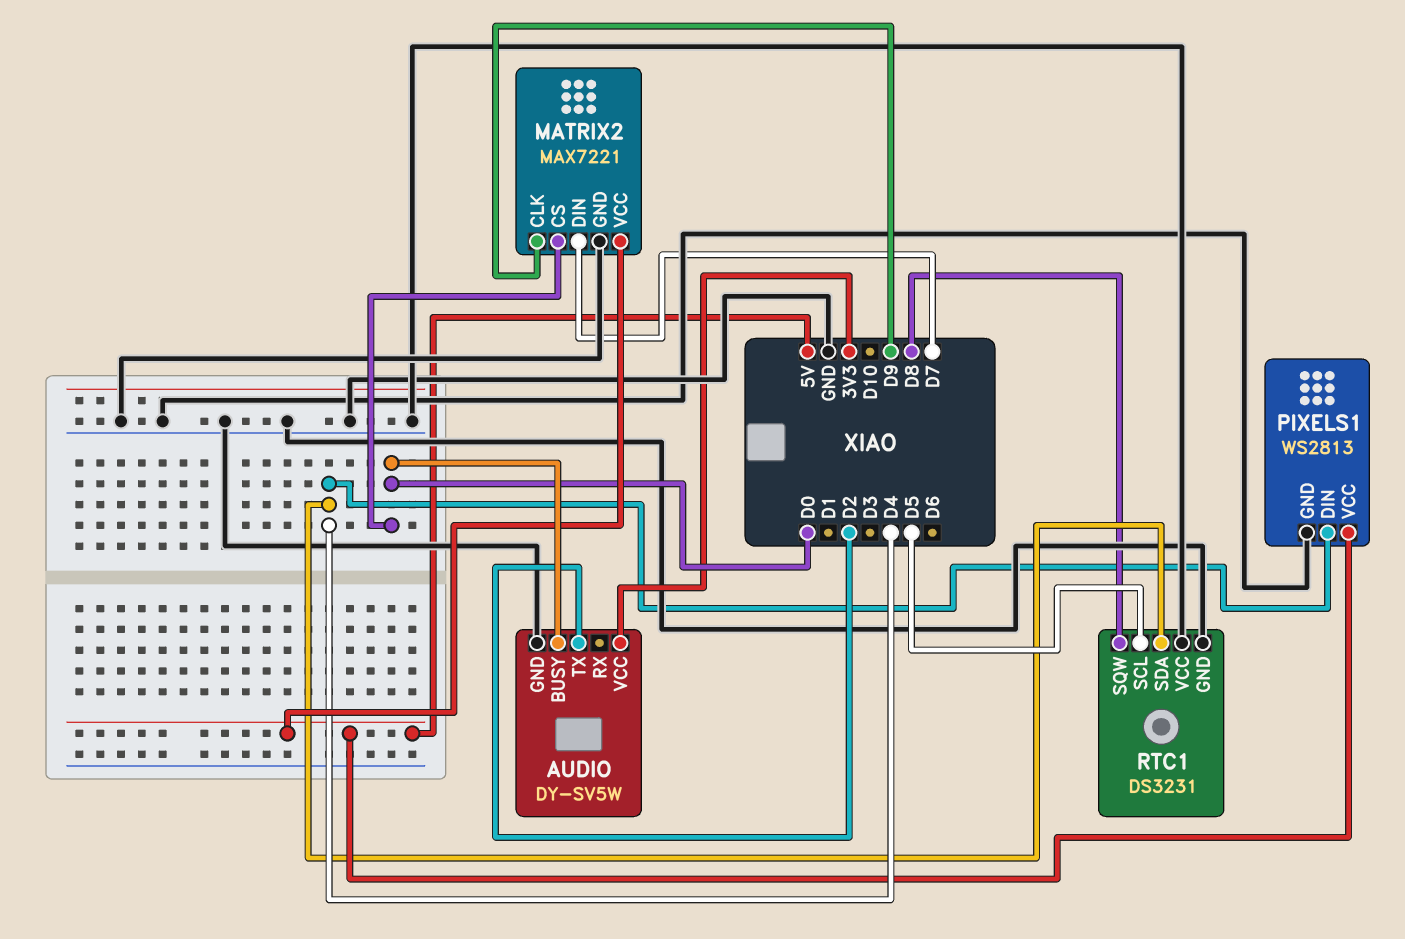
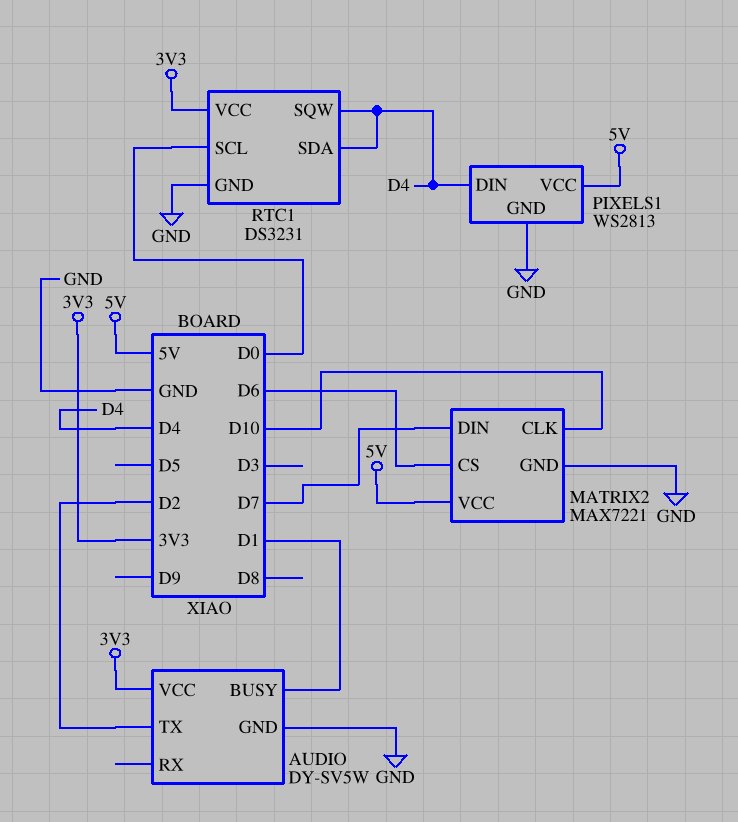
AUDIO pin BUSY: D0 -> D1
MATRIX2 pin CLK: D9 -> D10
MATRIX2 pin CS: D0 -> D6
RTC1 pin SCL: D5 -> D0
RTC1 pin SQW: D8 -> D4
RTC1 pin VCC: GND -> 3V3

